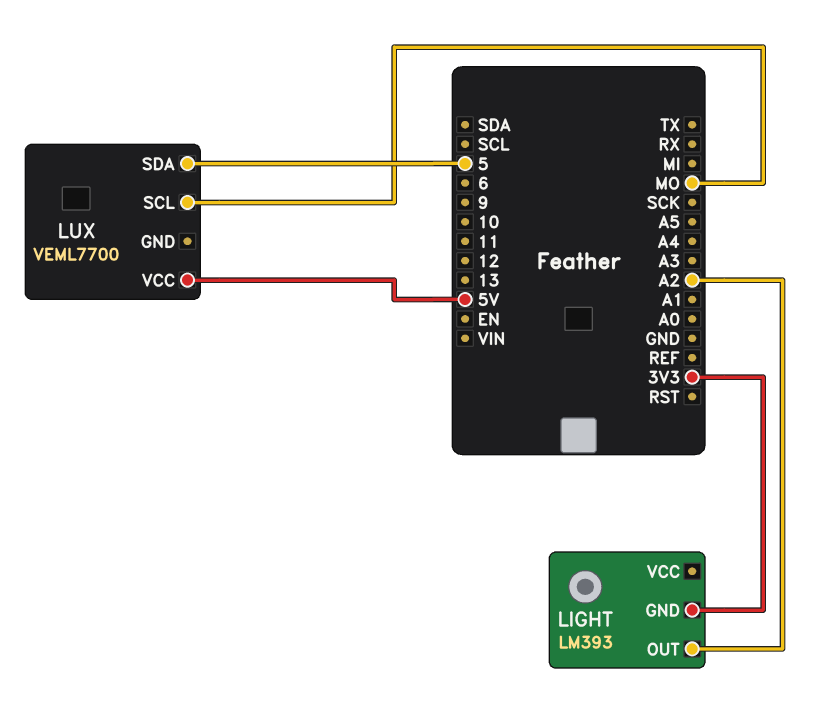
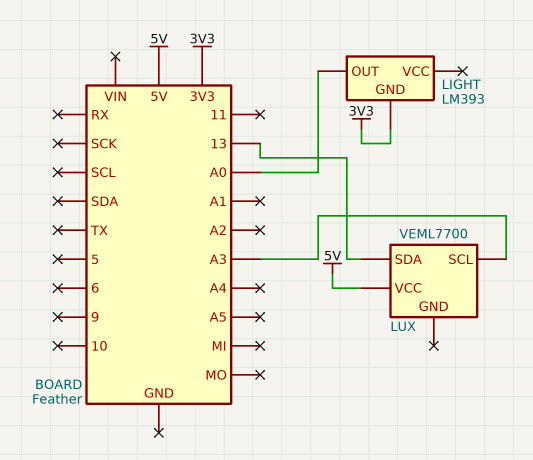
LIGHT pin OUT: A2 -> A0
LUX pin SCL: MO -> A3
LUX pin SDA: 5 -> 13

